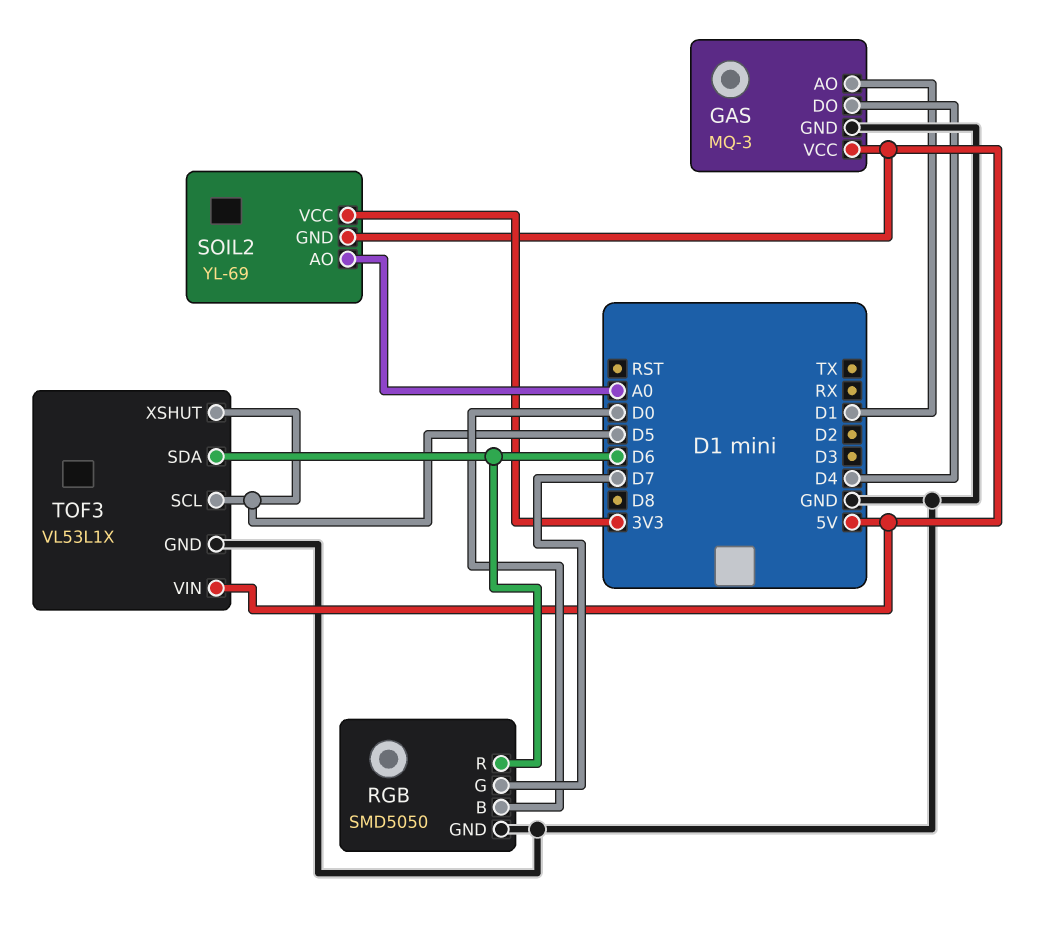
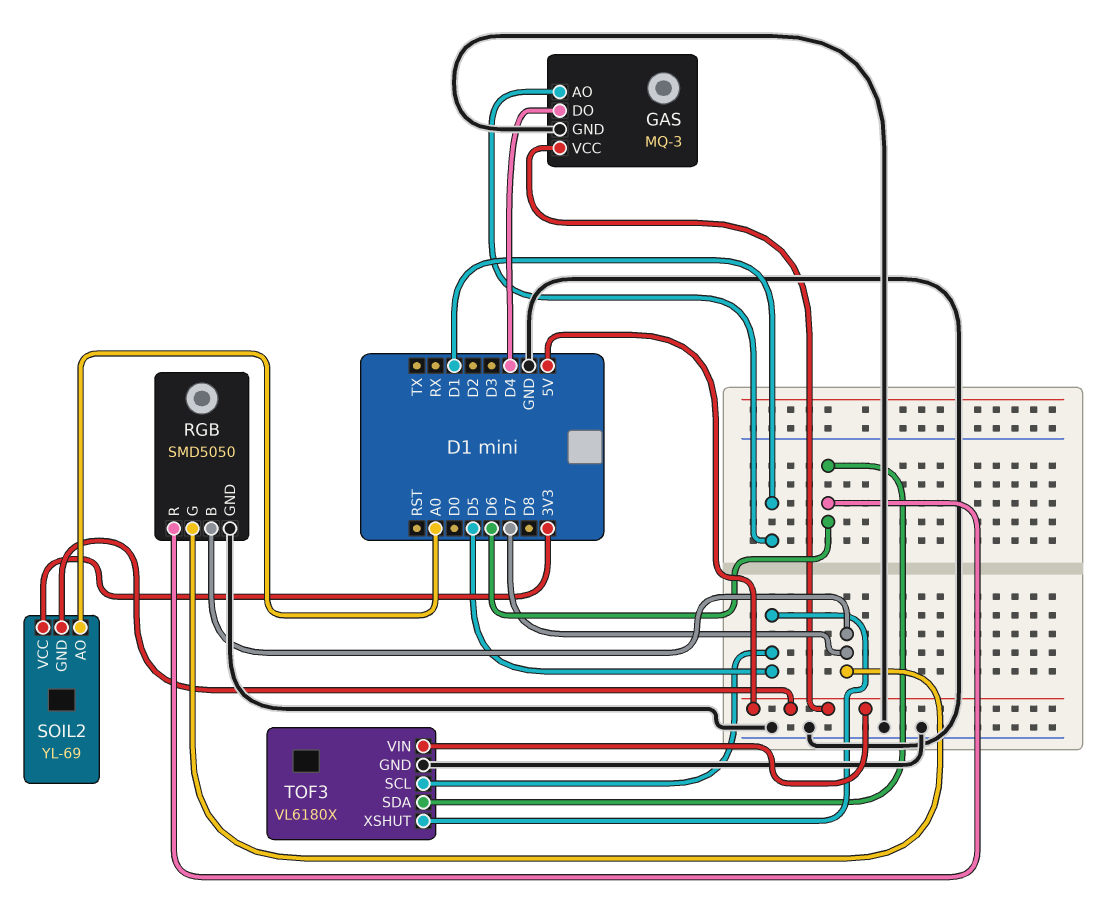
RGB pin B: D0 -> D7
TOF3: VL53L1X -> VL6180X

